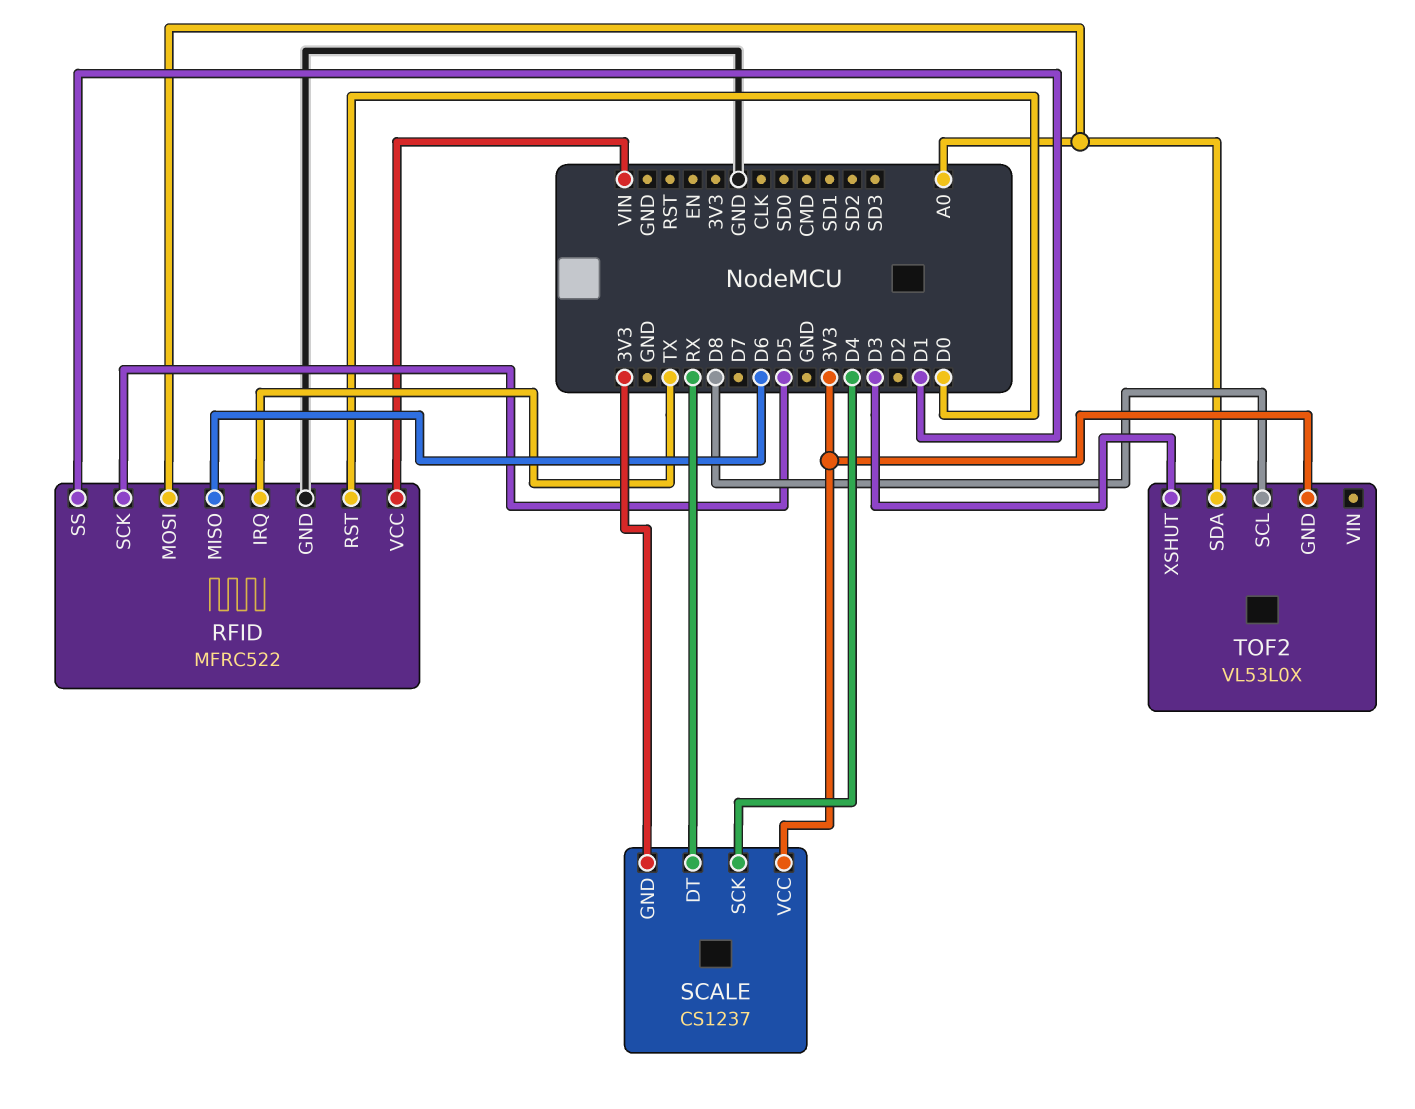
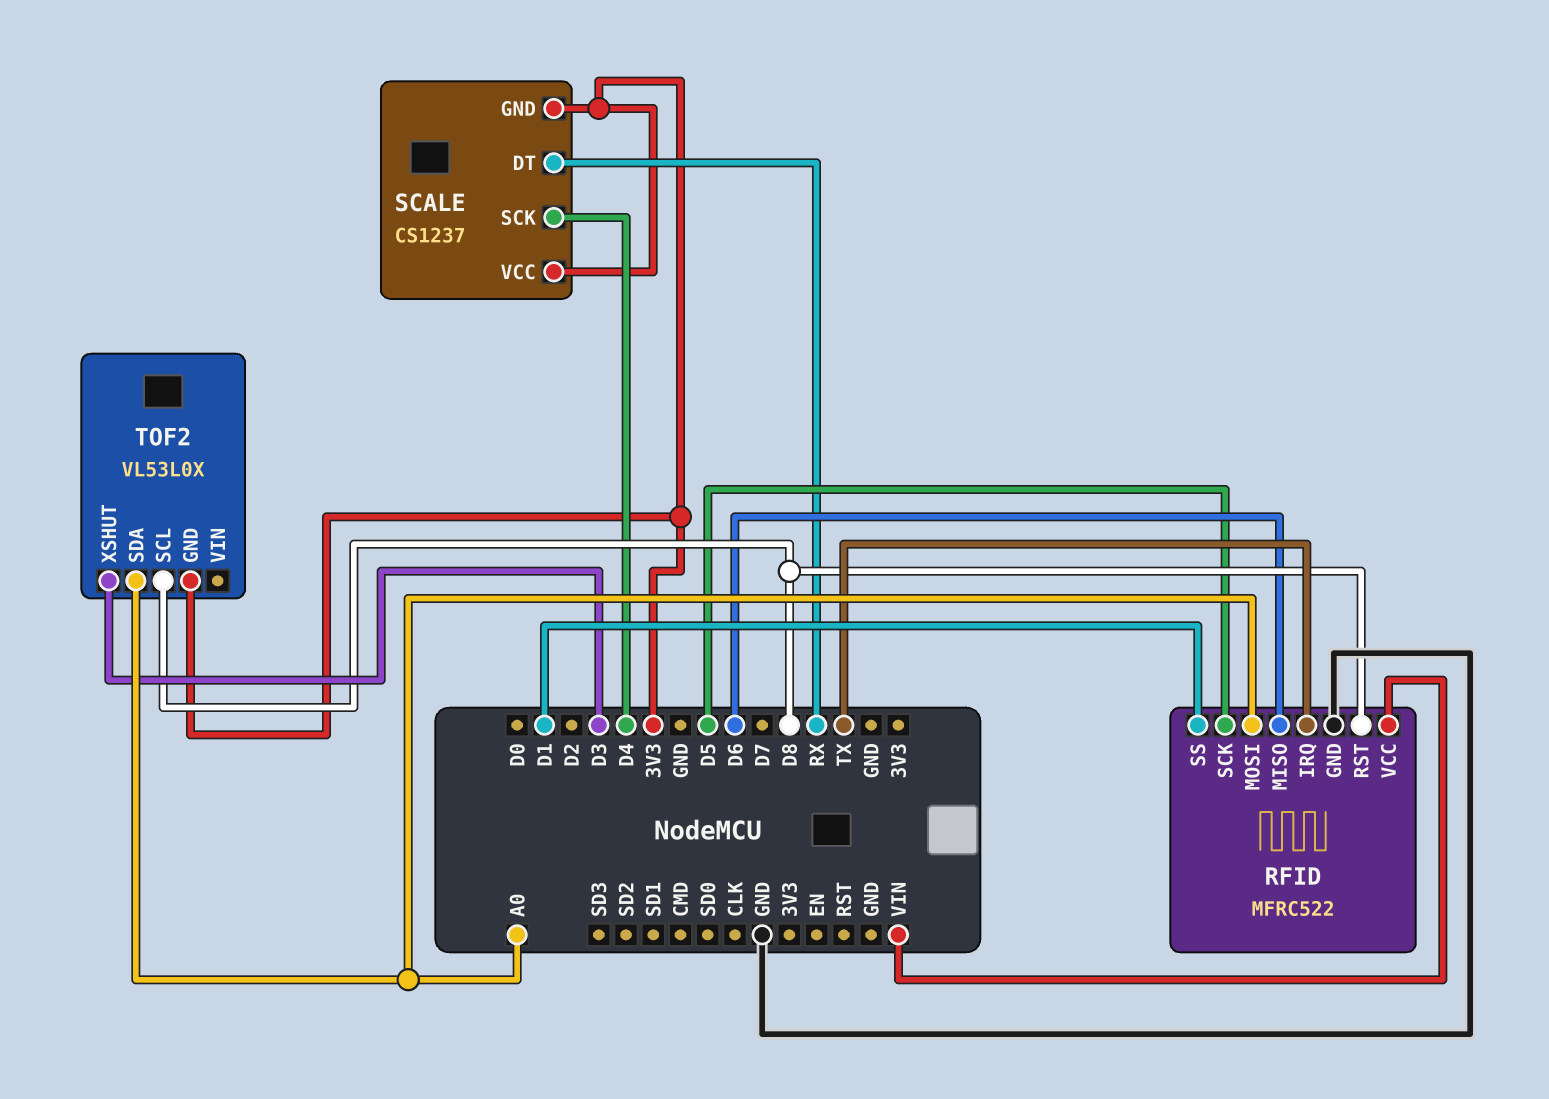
RFID pin RST: D0 -> D8

